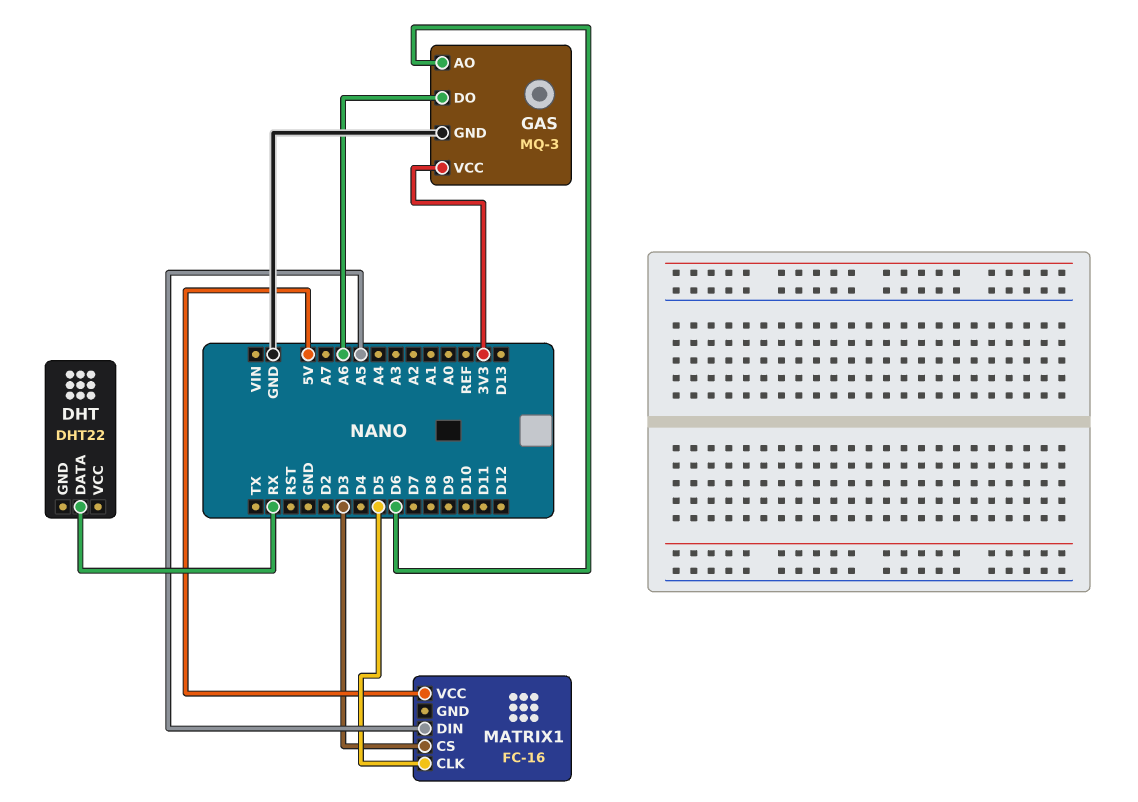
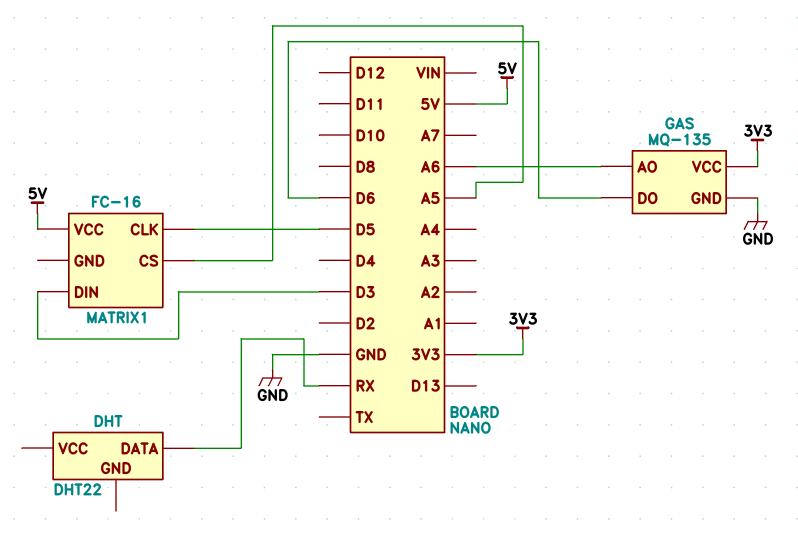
GAS: MQ-3 -> MQ-135
GAS pin AO: D6 -> A6
GAS pin DO: A6 -> D6
MATRIX1 pin CS: D3 -> A5
MATRIX1 pin DIN: A5 -> D3

